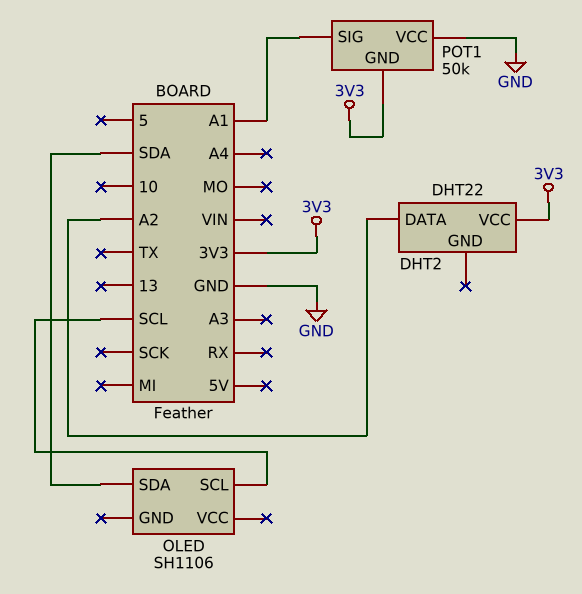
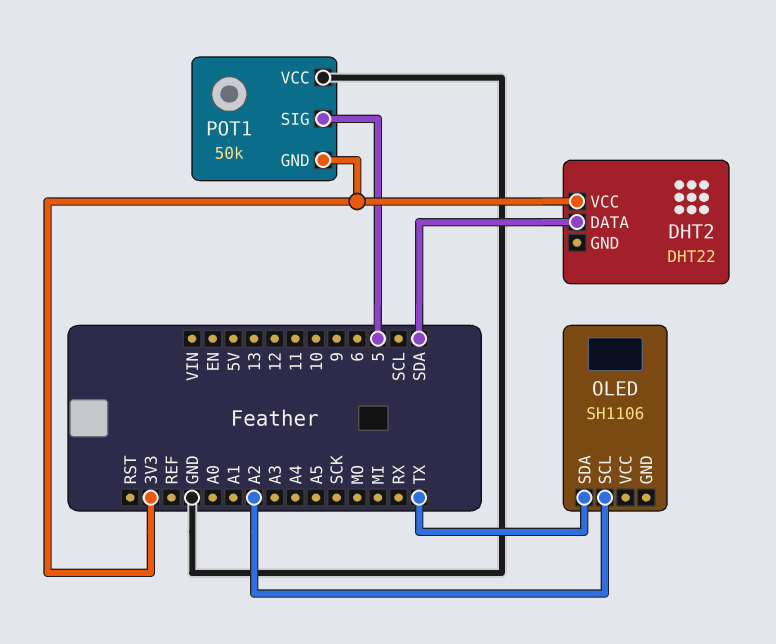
DHT2 pin DATA: A2 -> SDA
OLED pin SCL: SCL -> A2
OLED pin SDA: SDA -> TX
POT1 pin SIG: A1 -> 5

